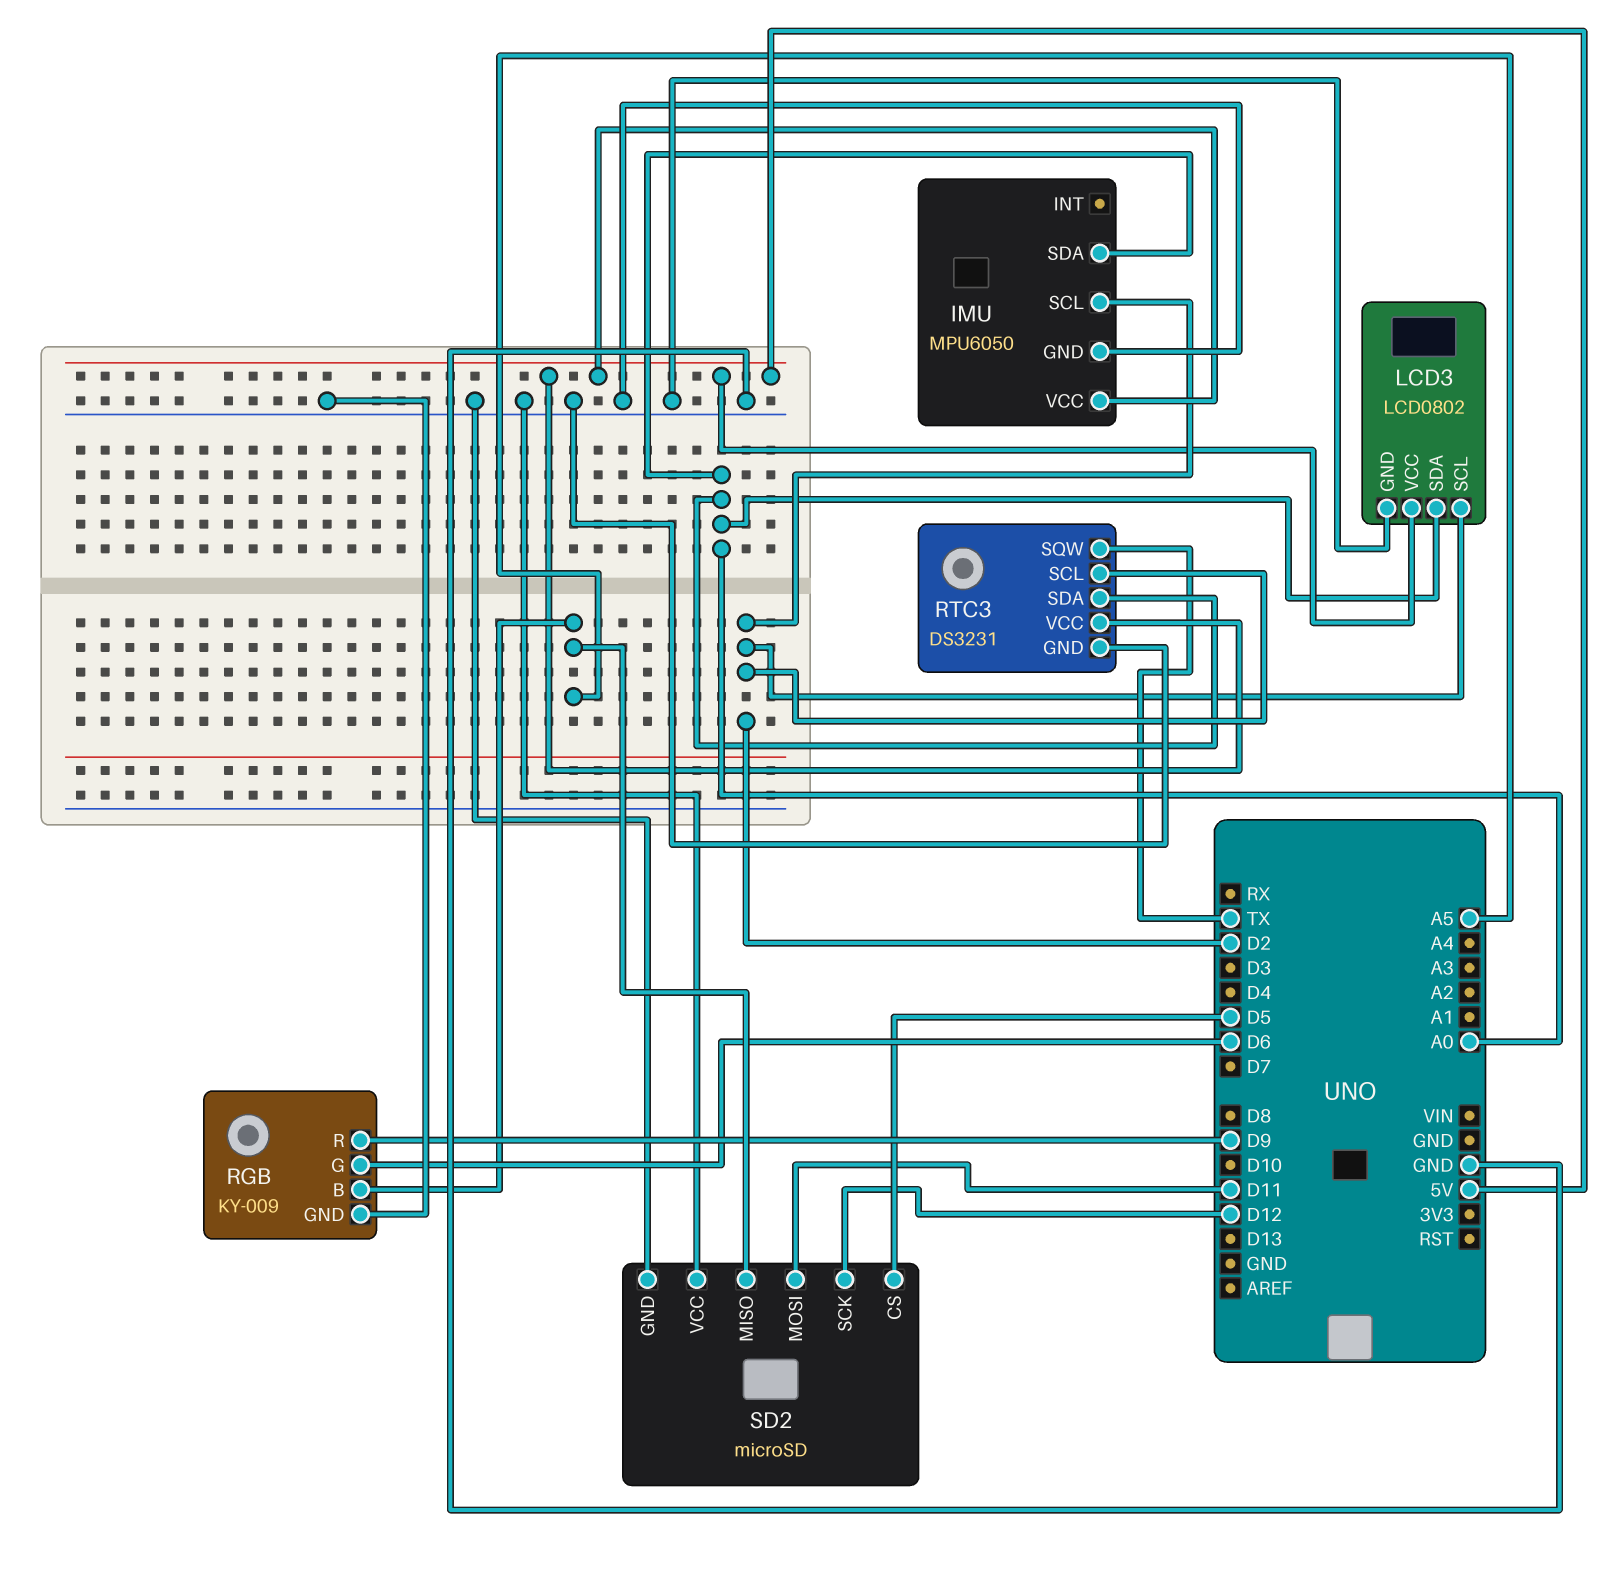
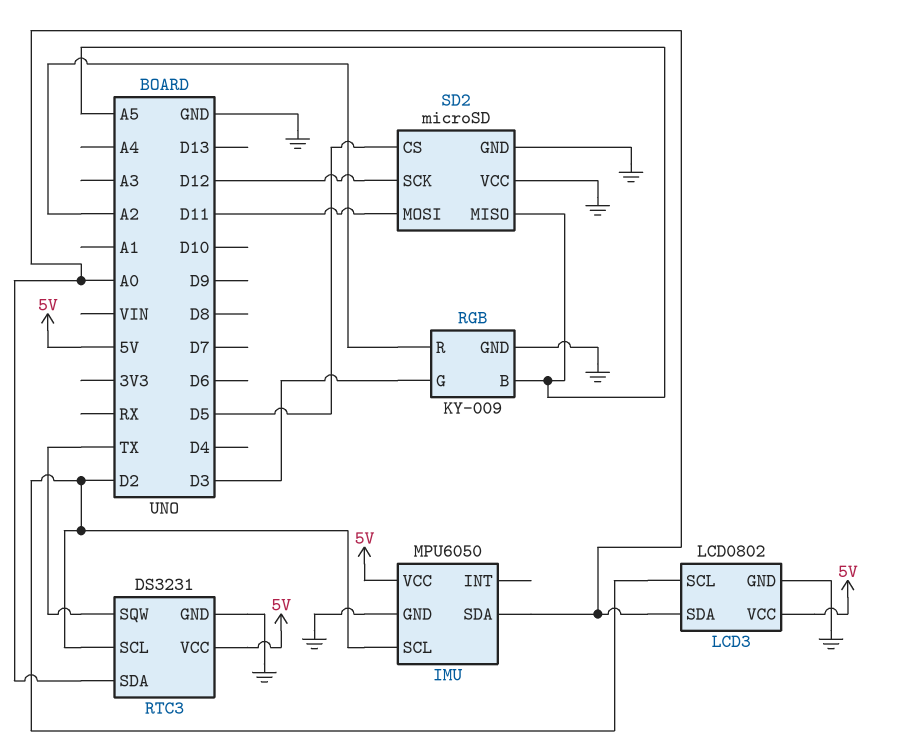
RGB pin G: D6 -> D3
RGB pin R: D9 -> A2

